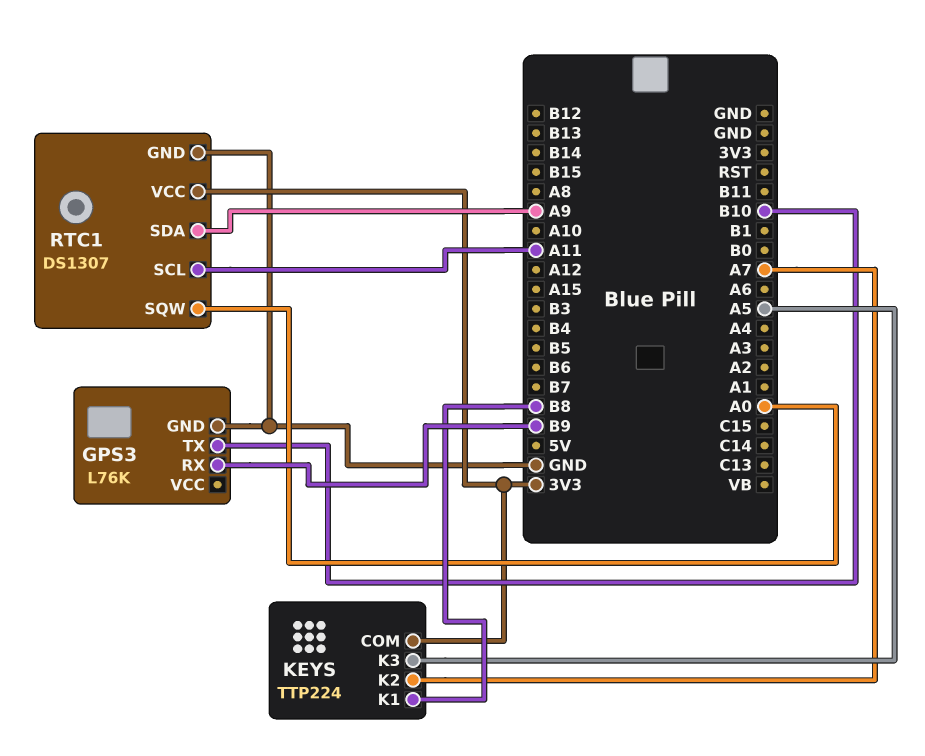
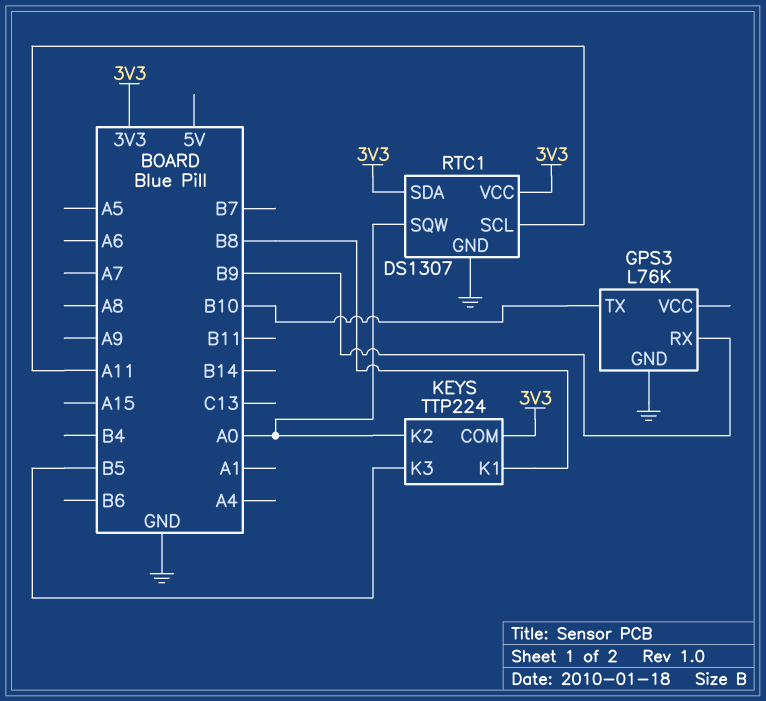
KEYS pin K2: A7 -> A0
KEYS pin K3: A5 -> B5
RTC1 pin SDA: A9 -> 3V3

